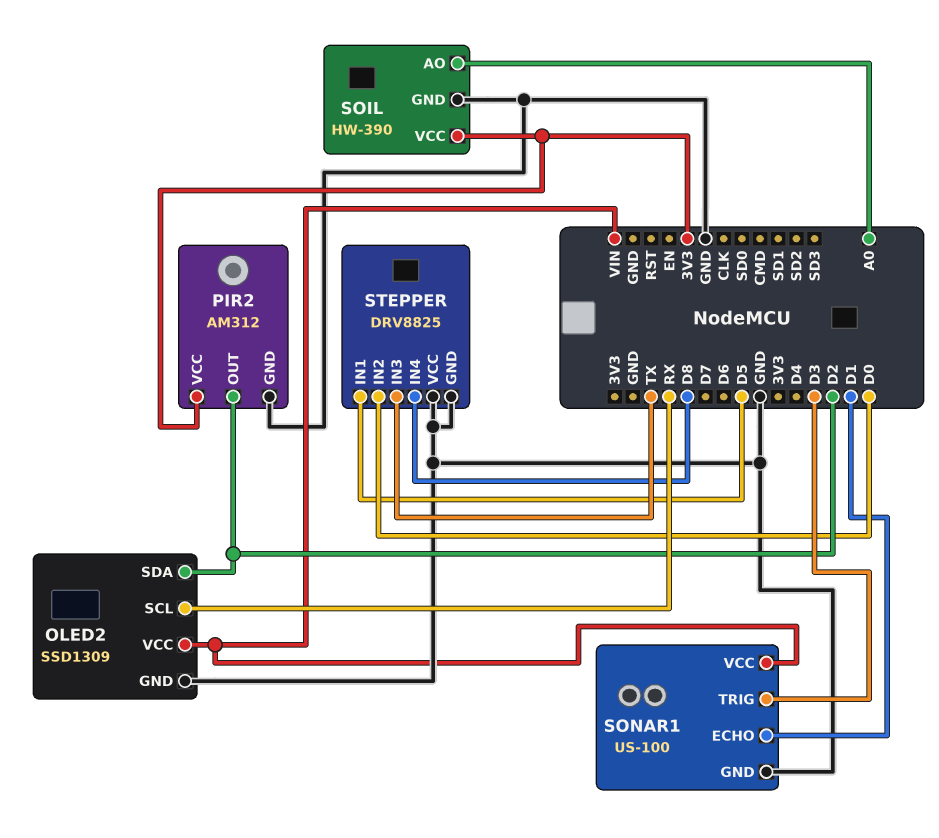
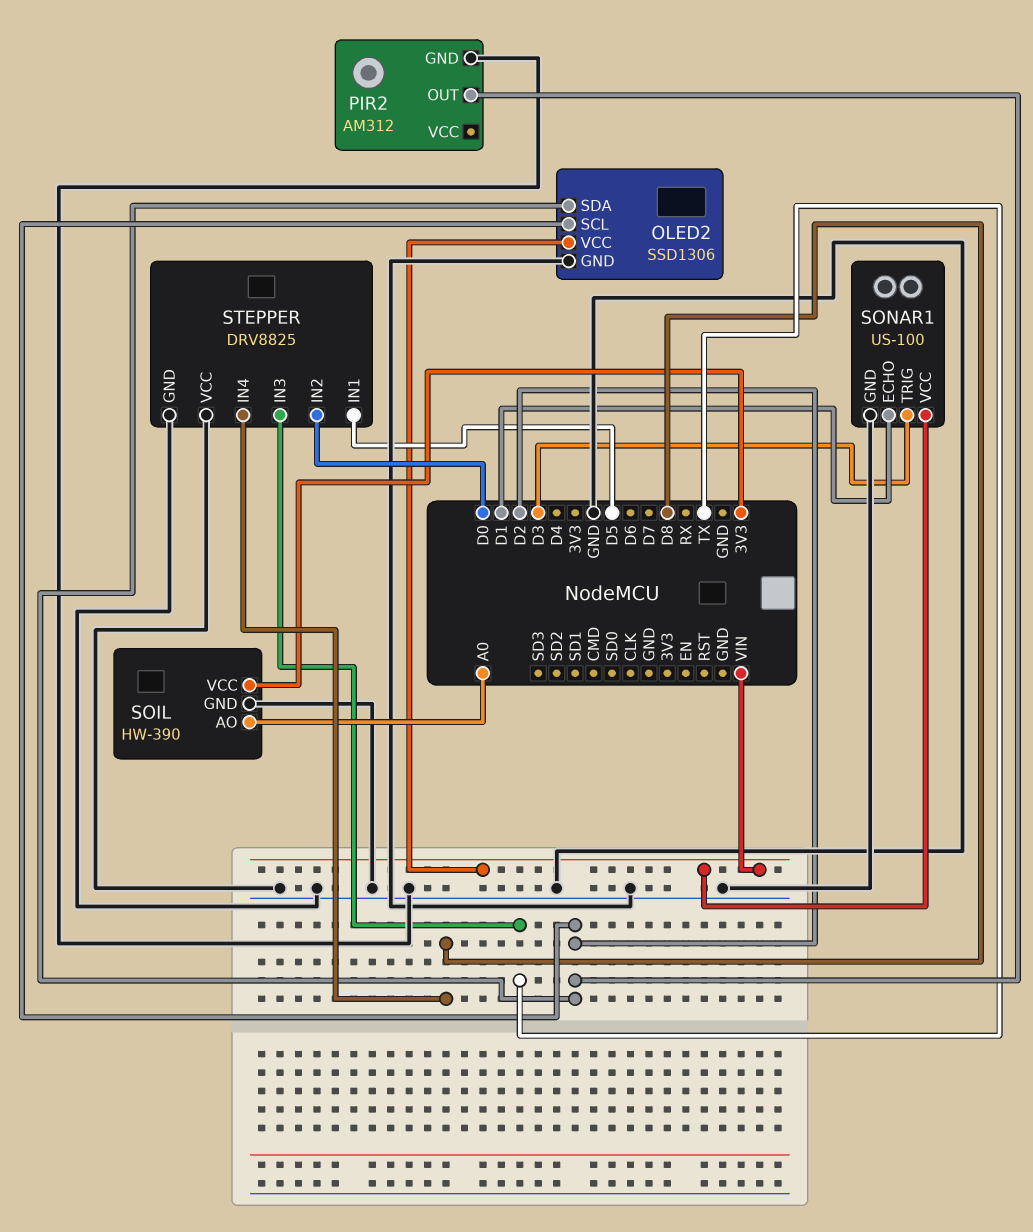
OLED2: SSD1309 -> SSD1306
OLED2 pin SCL: RX -> D2
PIR2 pin VCC: 3V3 -> none

